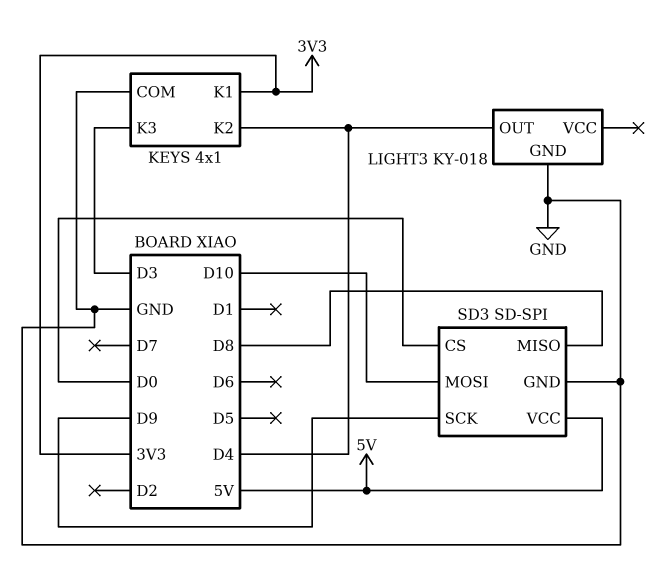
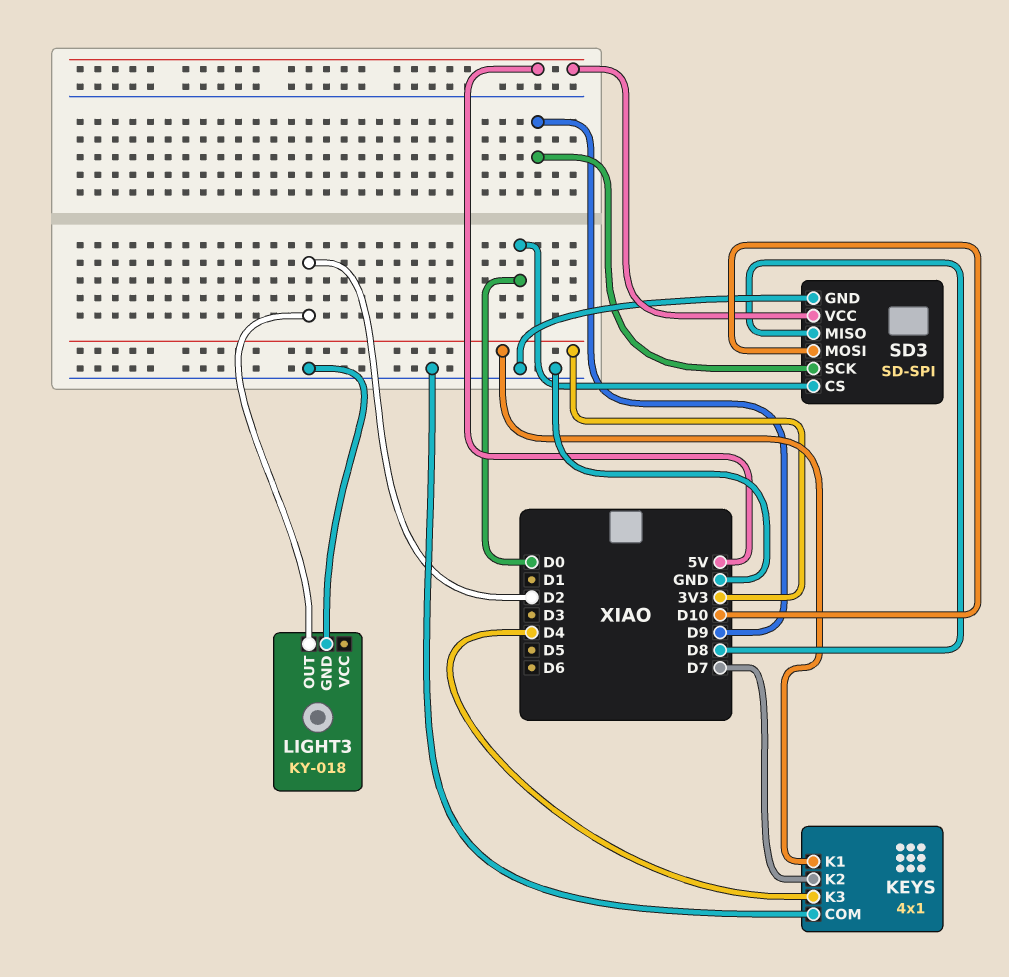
KEYS pin K2: D4 -> D7
KEYS pin K3: D3 -> D4
LIGHT3 pin OUT: D4 -> D2

